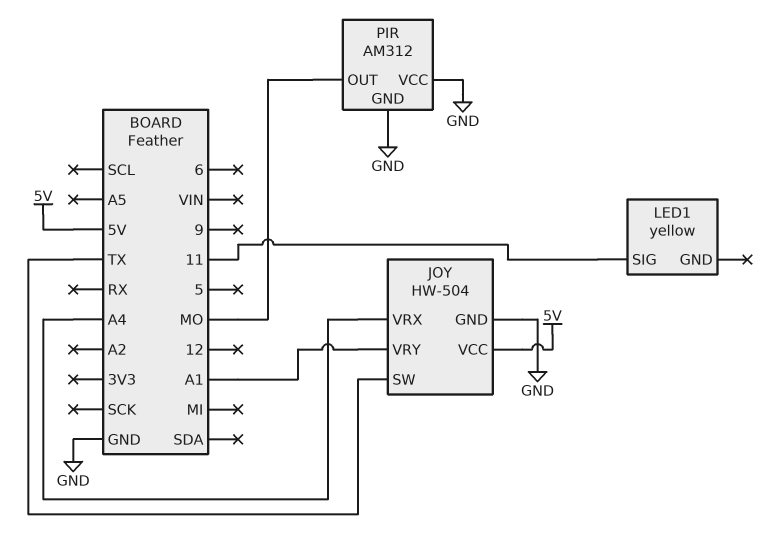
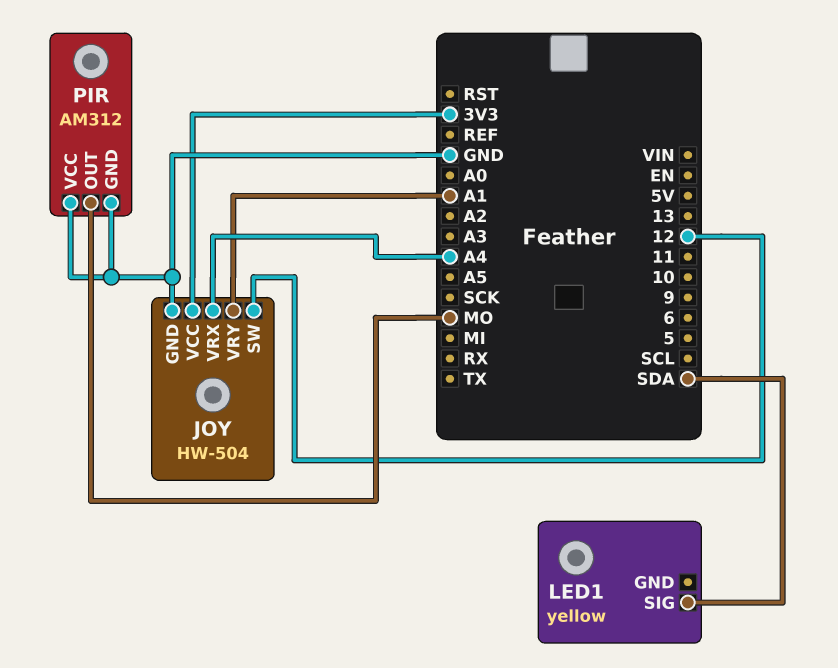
JOY pin SW: TX -> 12
JOY pin VCC: 5V -> 3V3
LED1 pin SIG: 11 -> SDA

